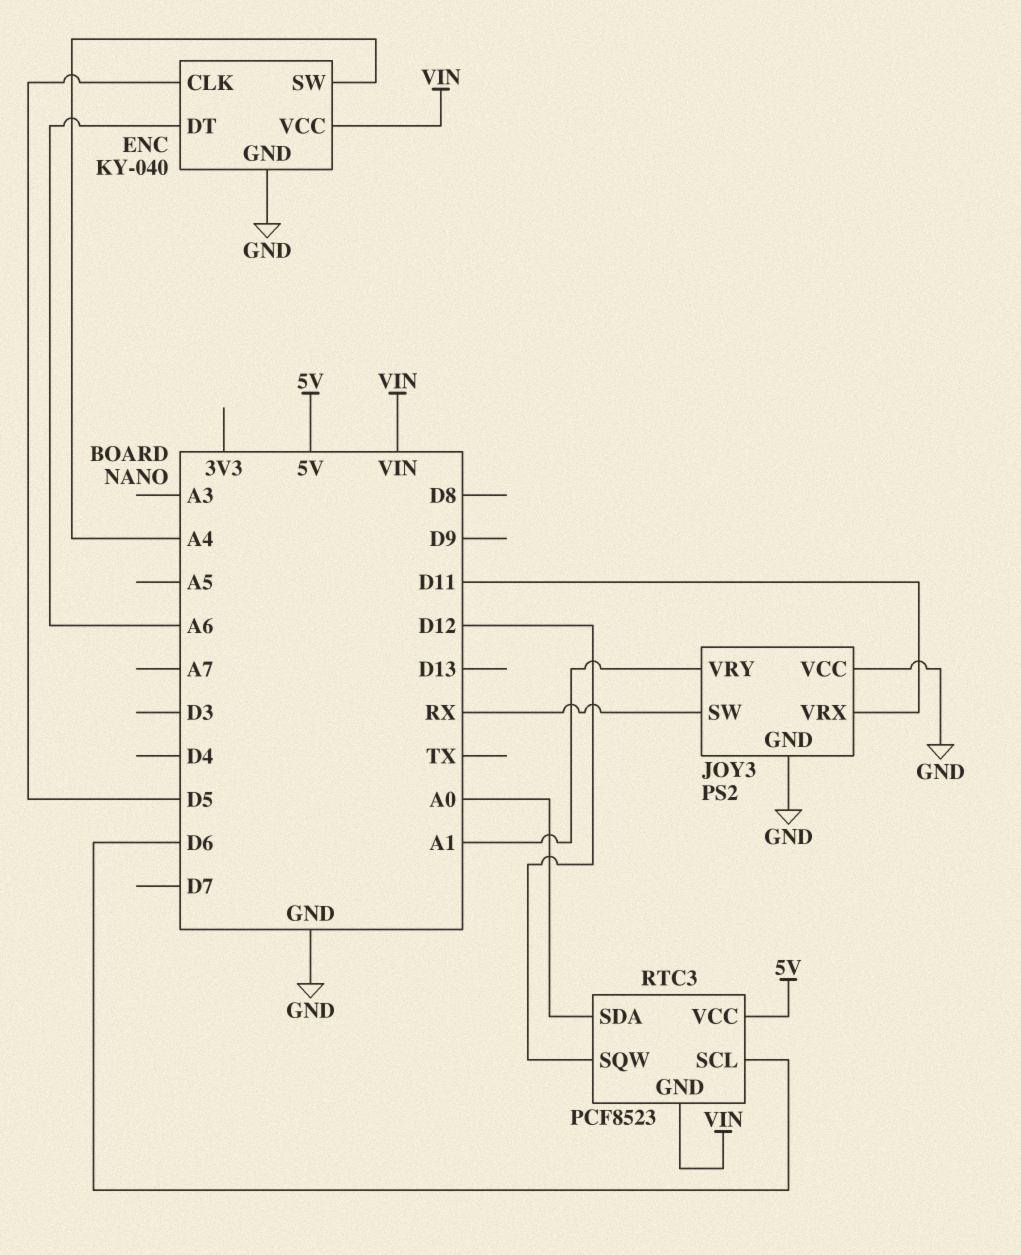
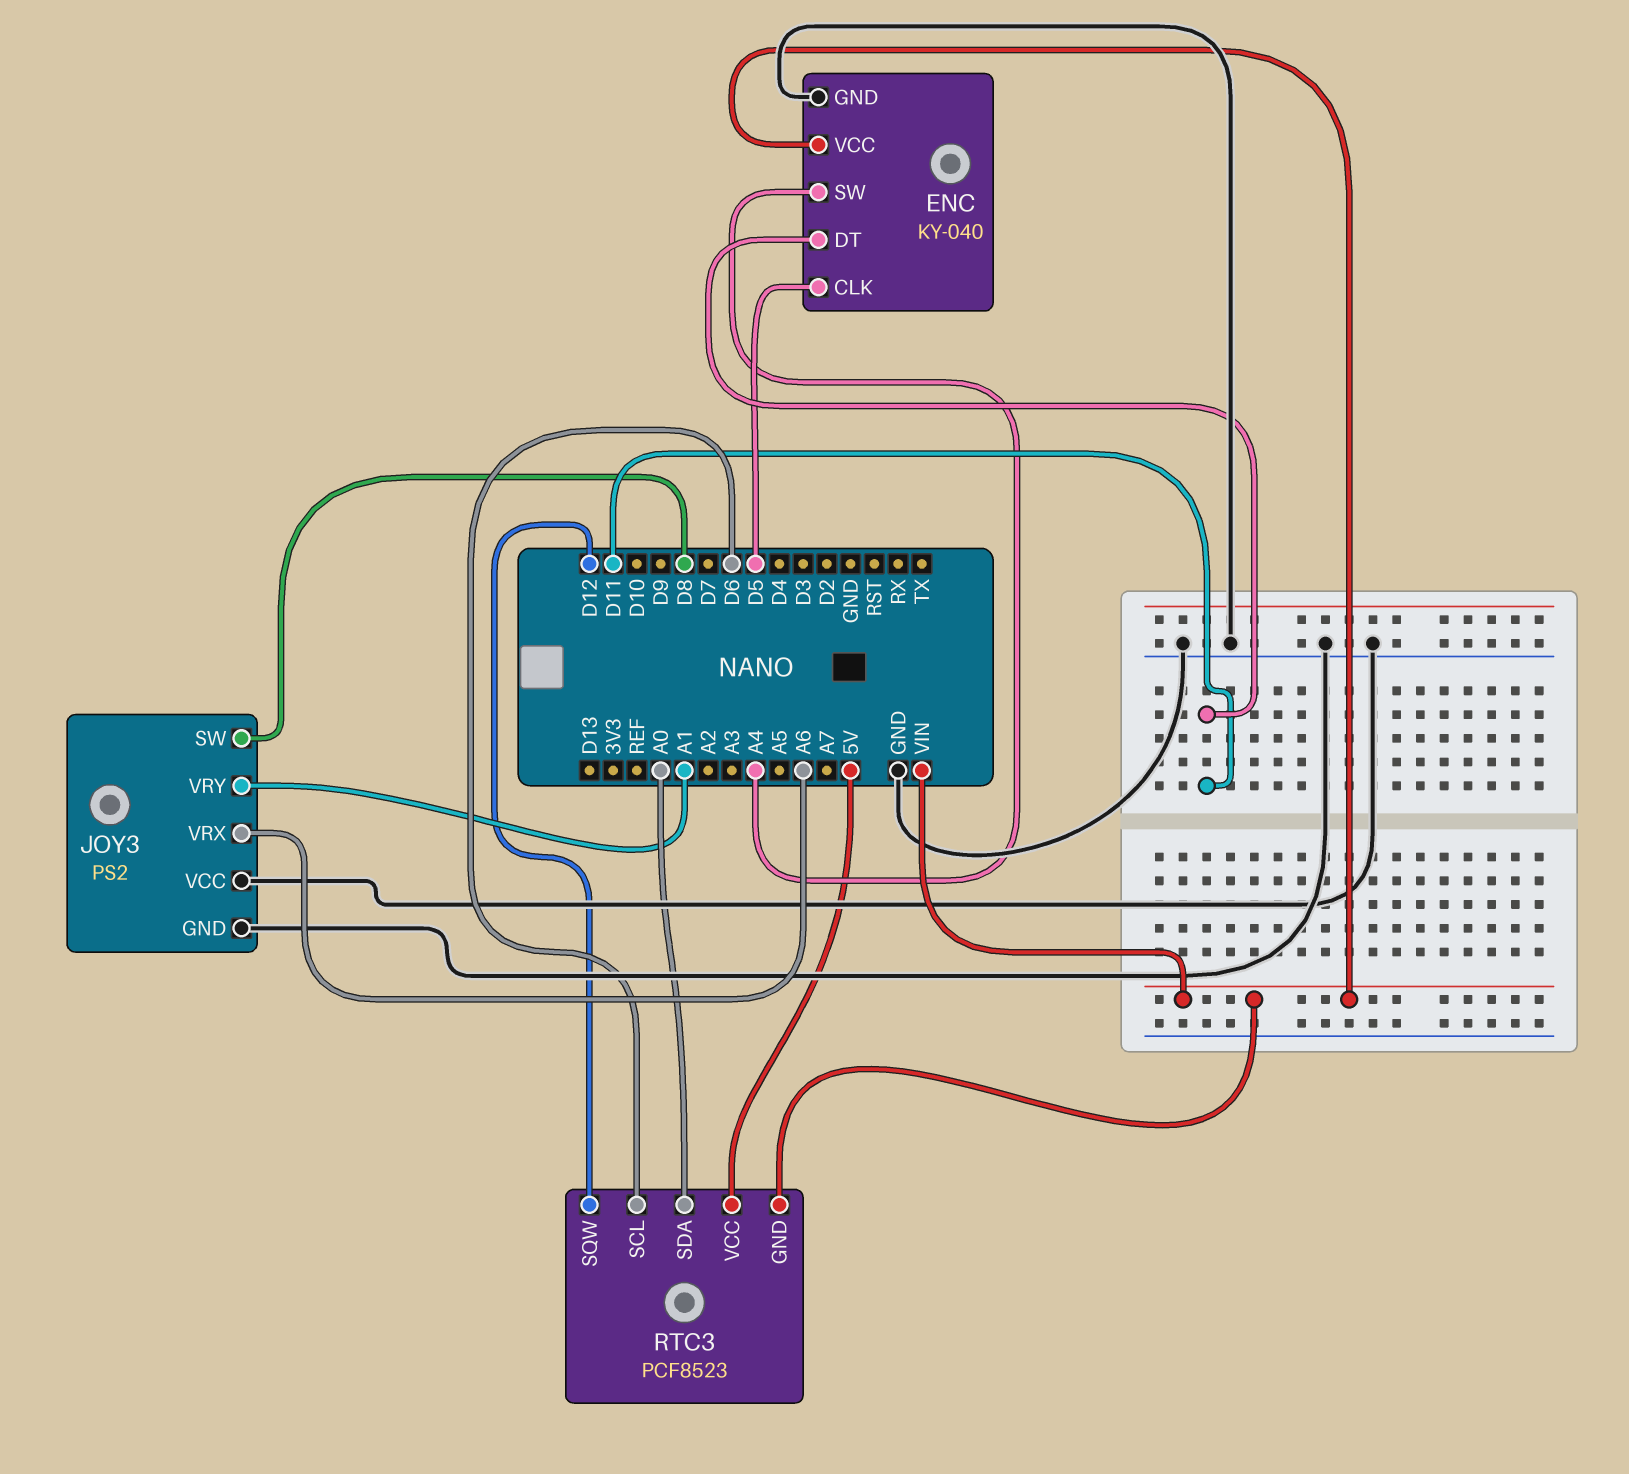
ENC pin DT: A6 -> D11
JOY3 pin SW: RX -> D8
JOY3 pin VRX: D11 -> A6

